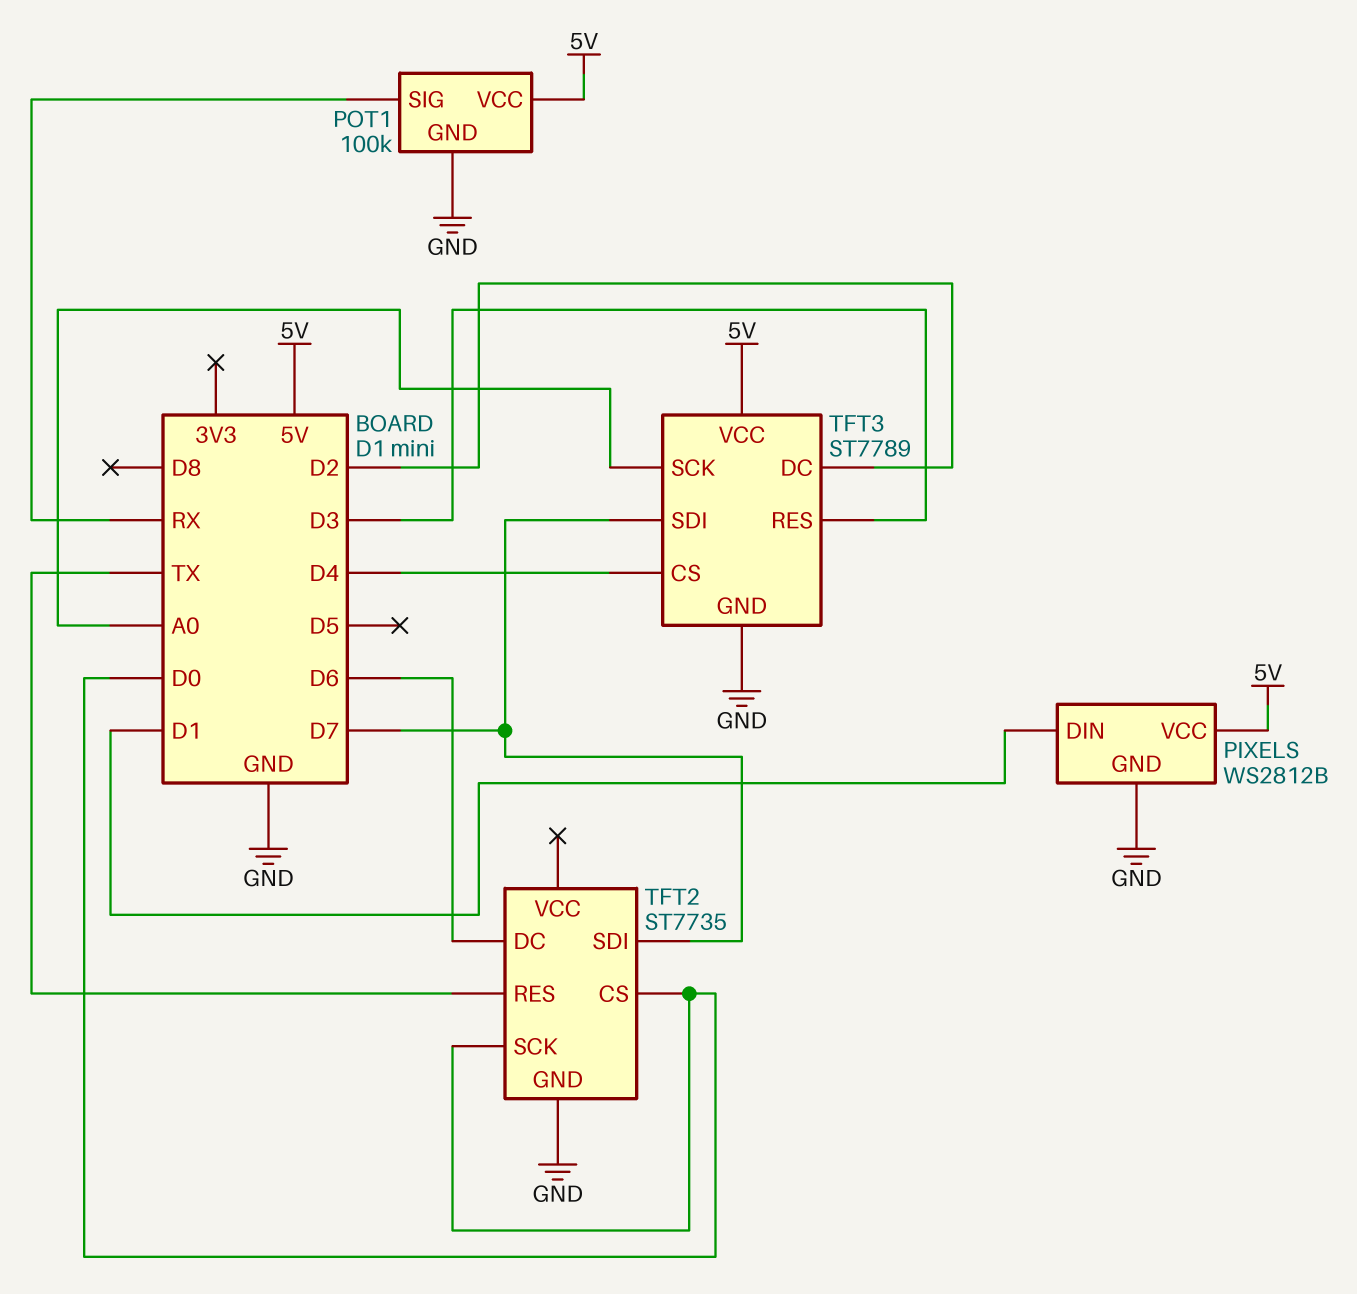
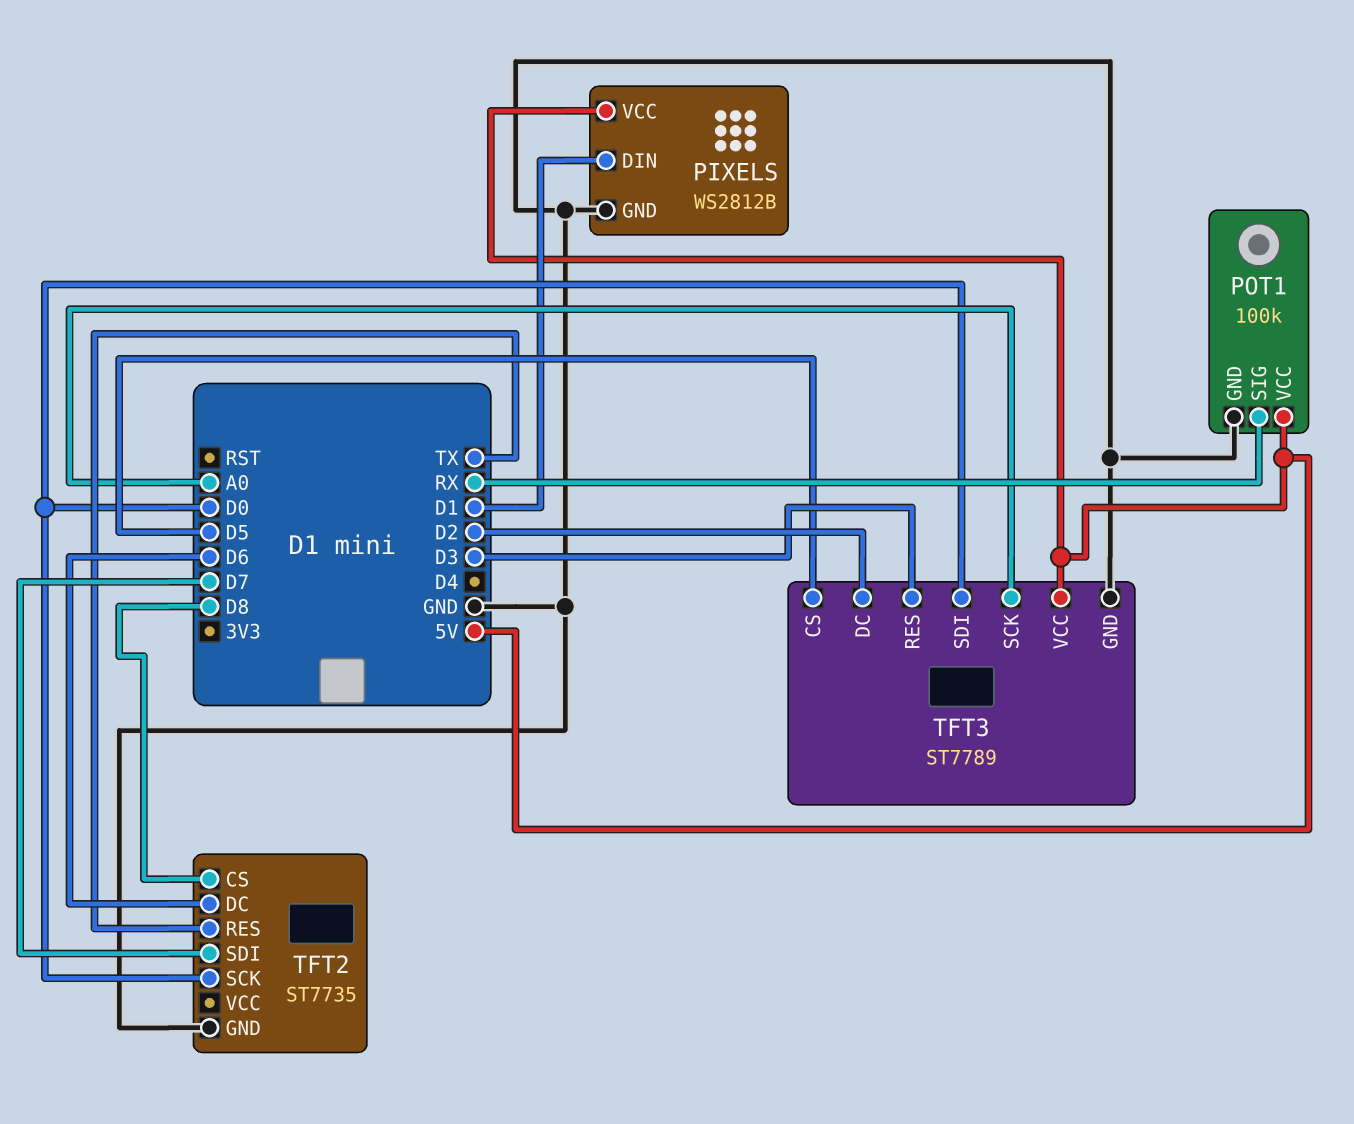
TFT2 pin CS: D0 -> D8
TFT3 pin CS: D4 -> D5
TFT3 pin SDI: D7 -> D0

